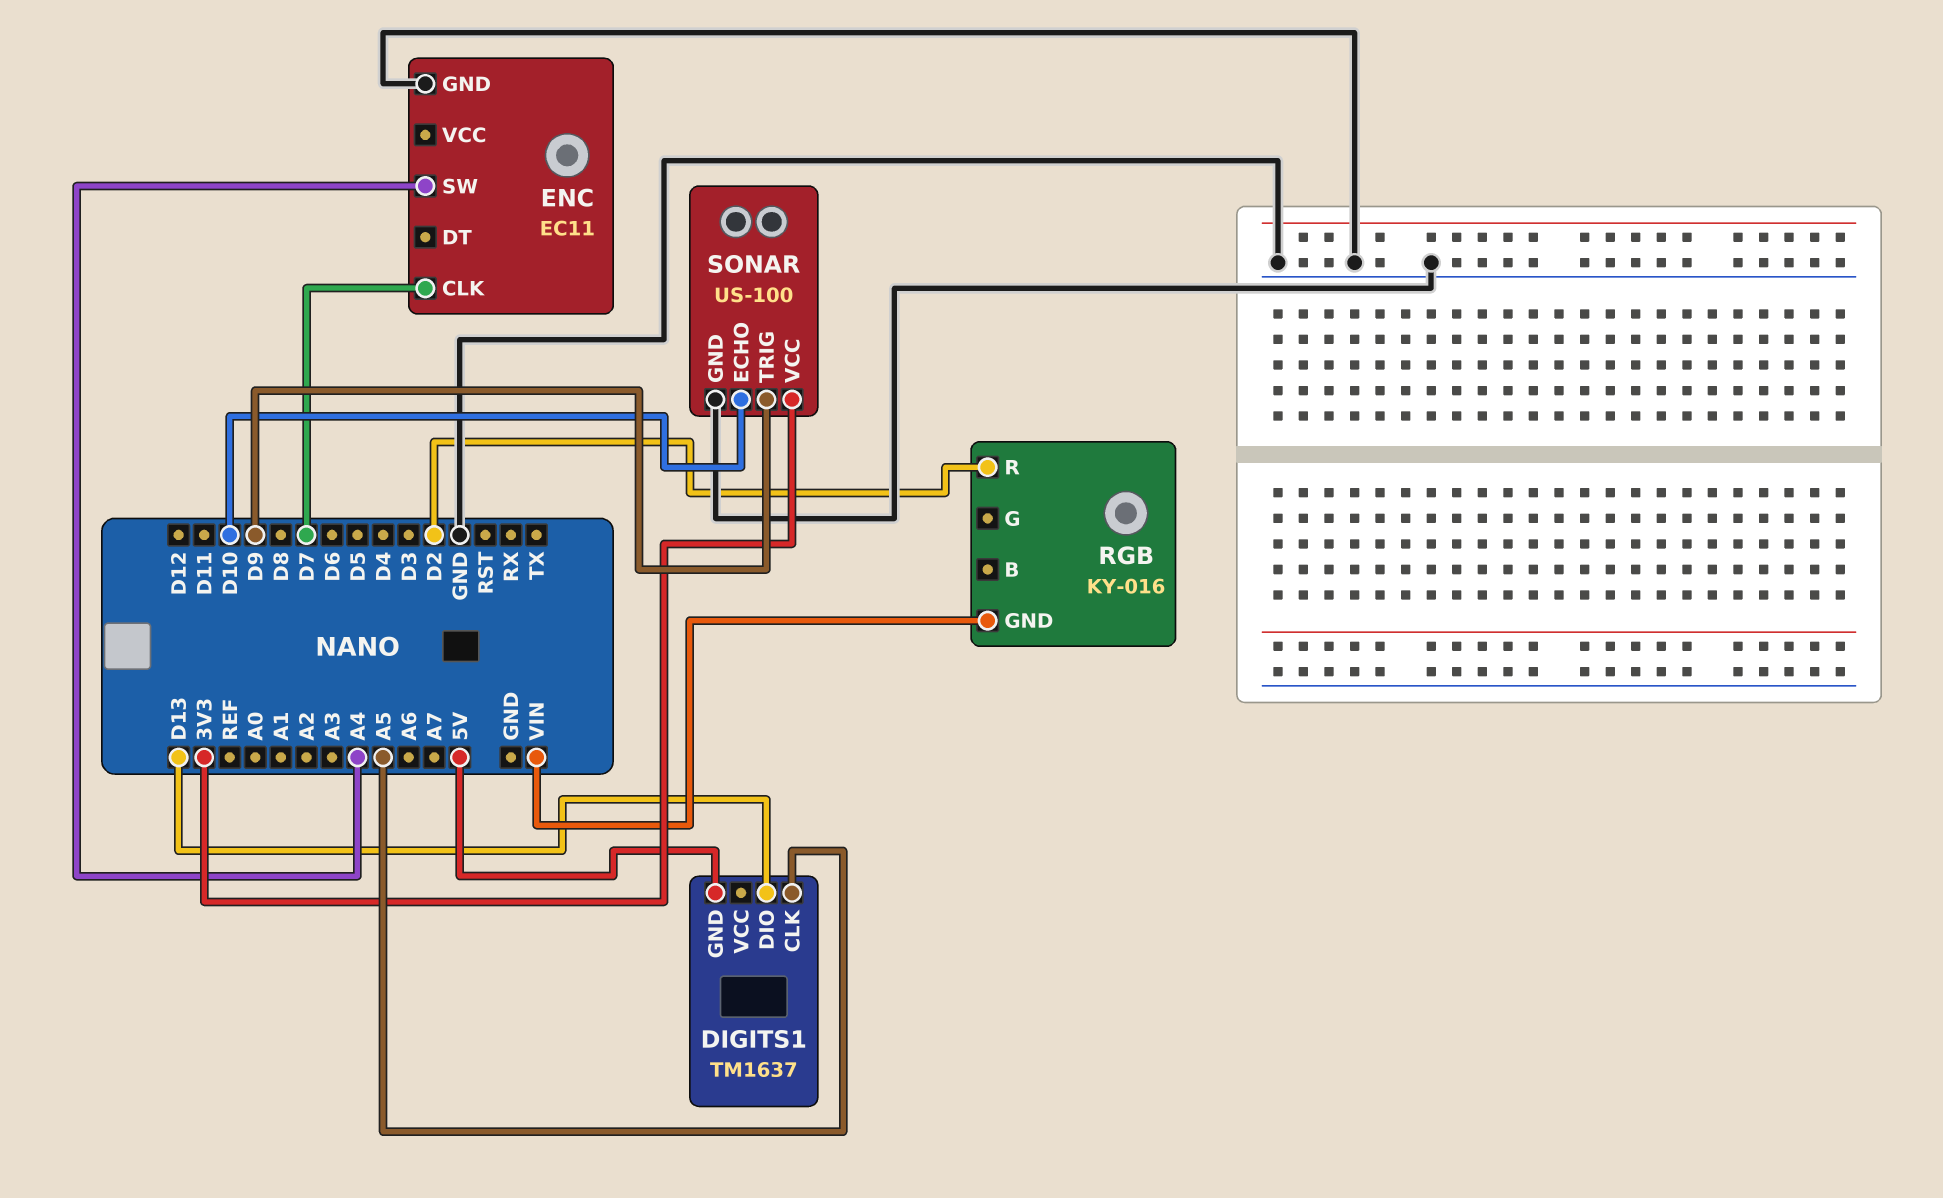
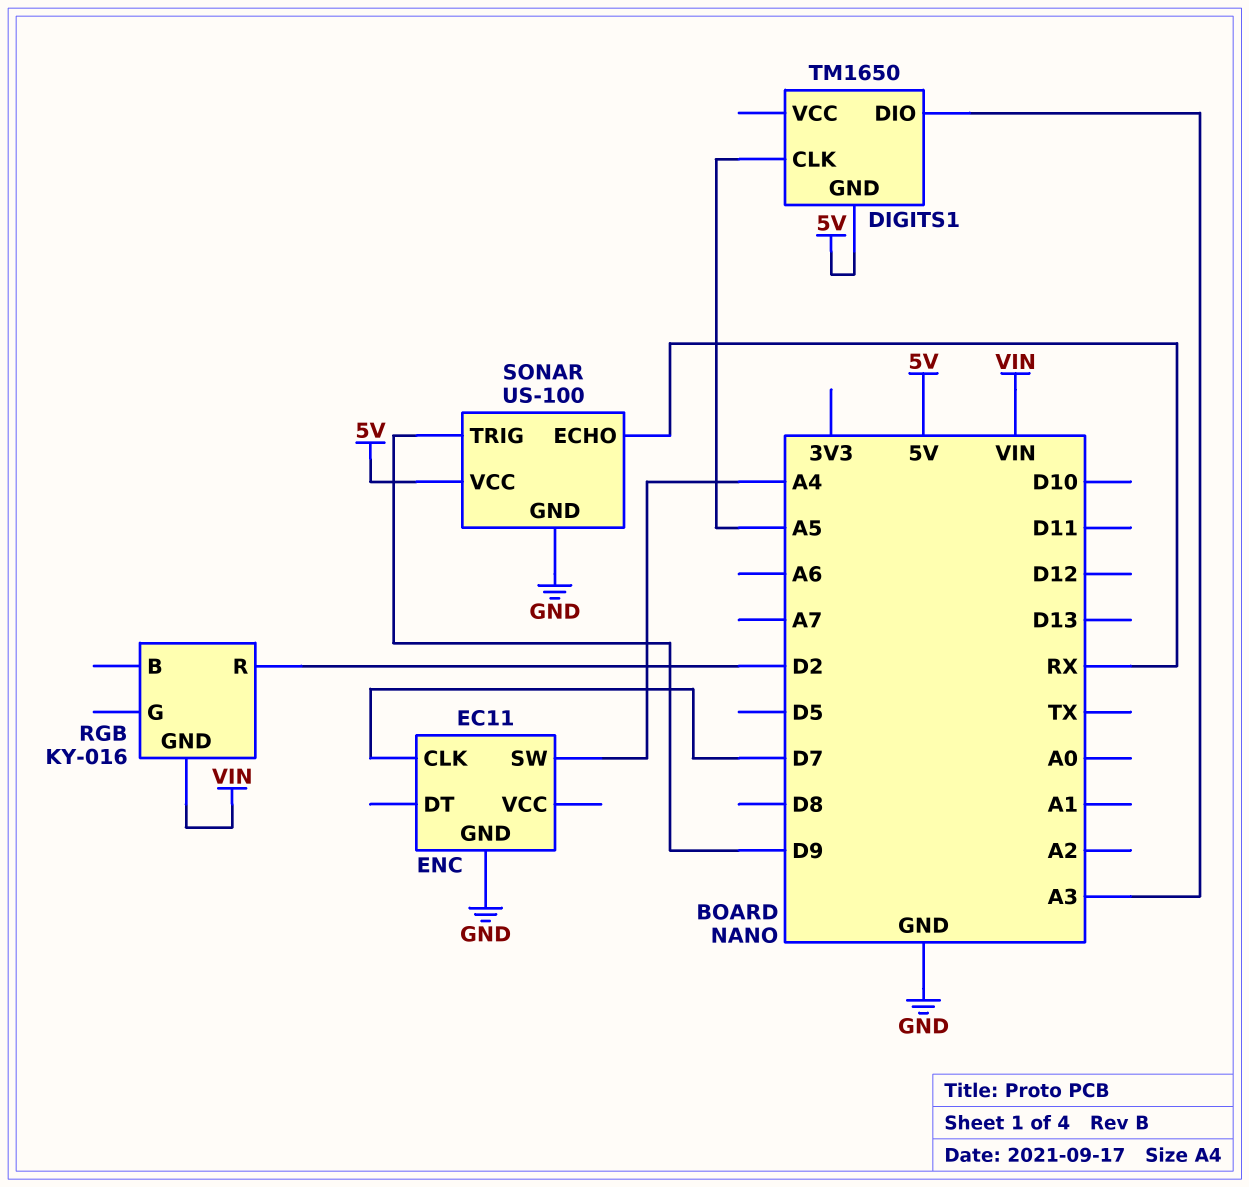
DIGITS1: TM1637 -> TM1650
DIGITS1 pin DIO: D13 -> A3
SONAR pin ECHO: D10 -> RX
SONAR pin VCC: 3V3 -> 5V

